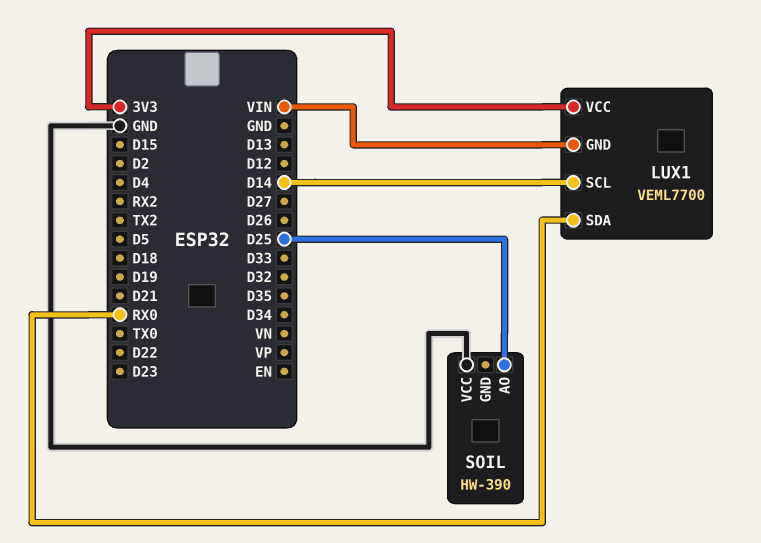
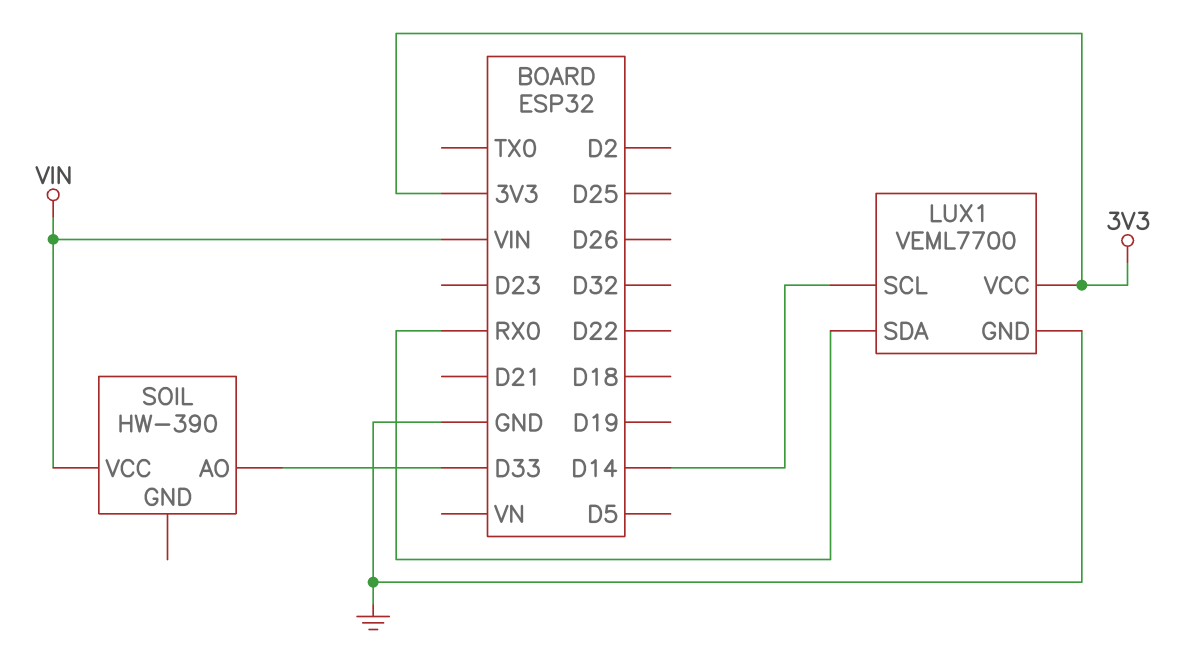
LUX1 pin GND: VIN -> GND
SOIL pin AO: D25 -> D33
SOIL pin VCC: GND -> VIN

